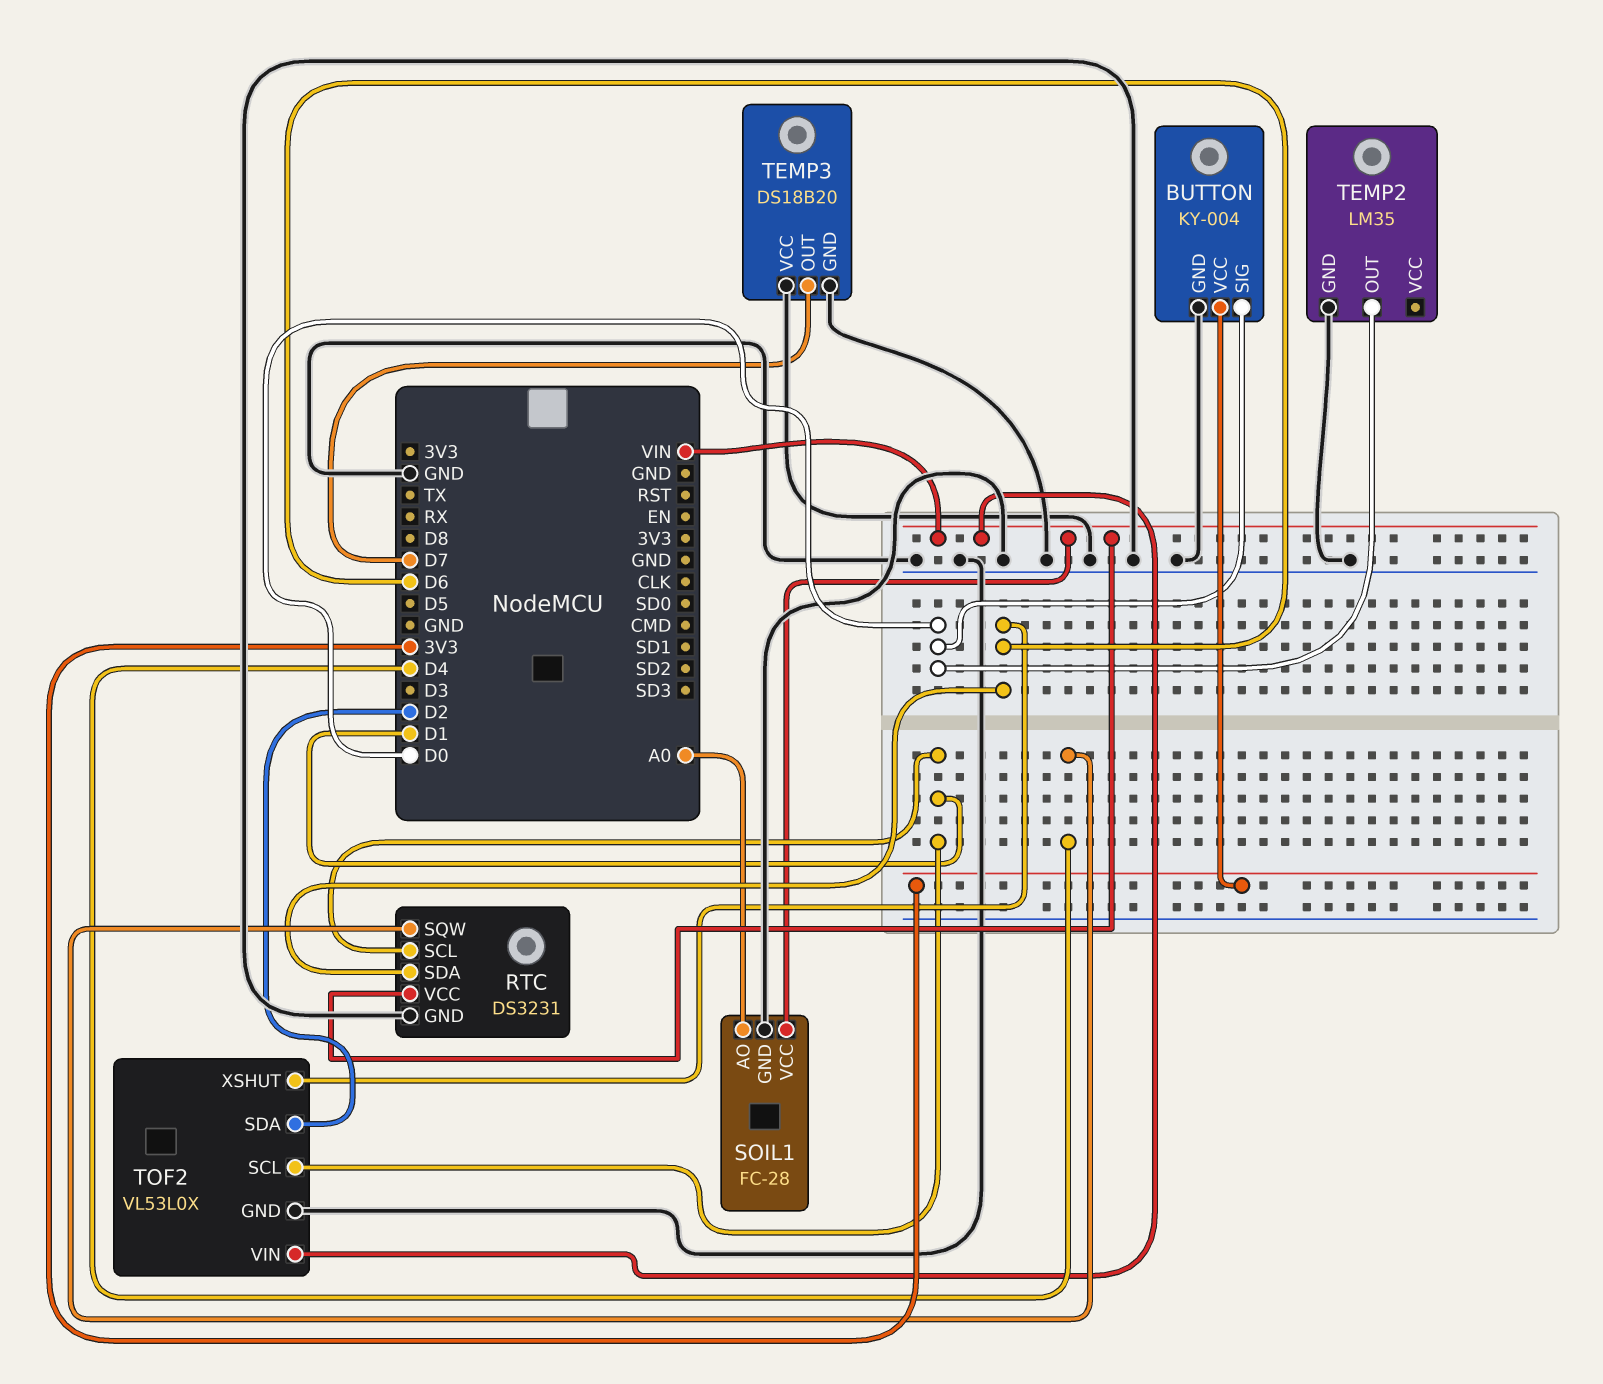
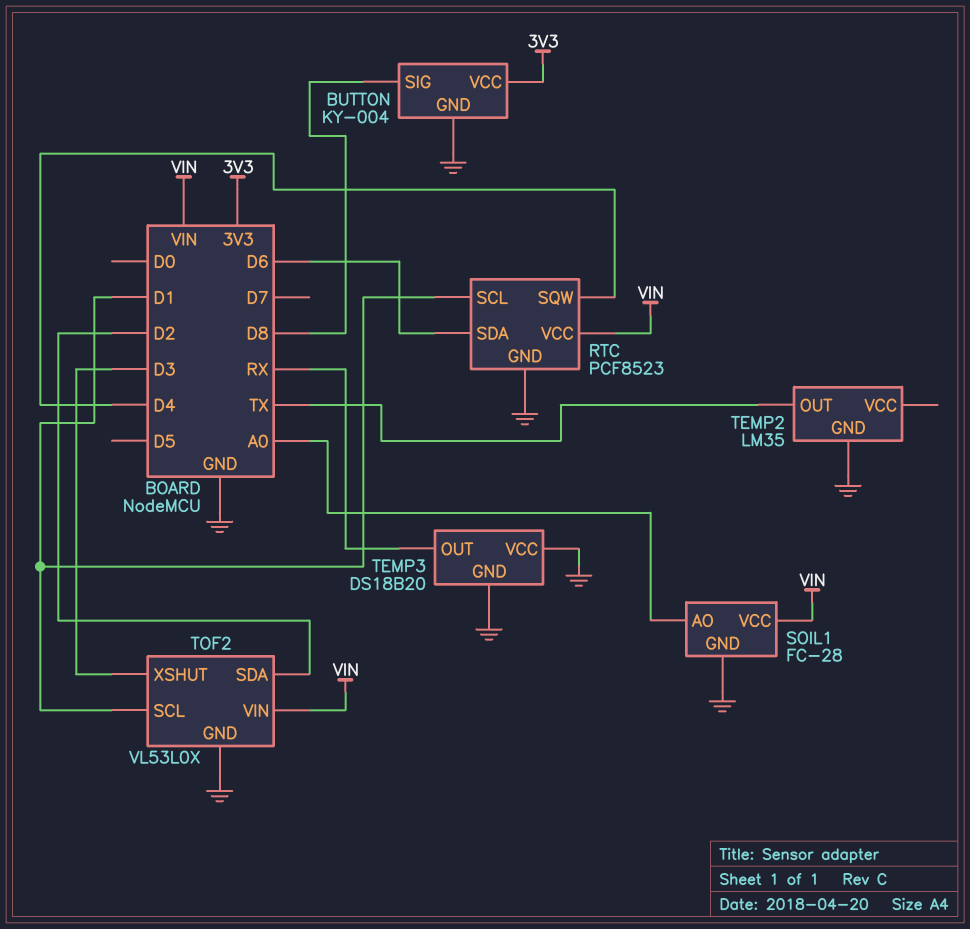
BUTTON pin SIG: D0 -> D8
RTC: DS3231 -> PCF8523
TEMP2 pin OUT: D0 -> TX
TEMP3 pin OUT: D7 -> RX
TOF2 pin XSHUT: D6 -> D3

